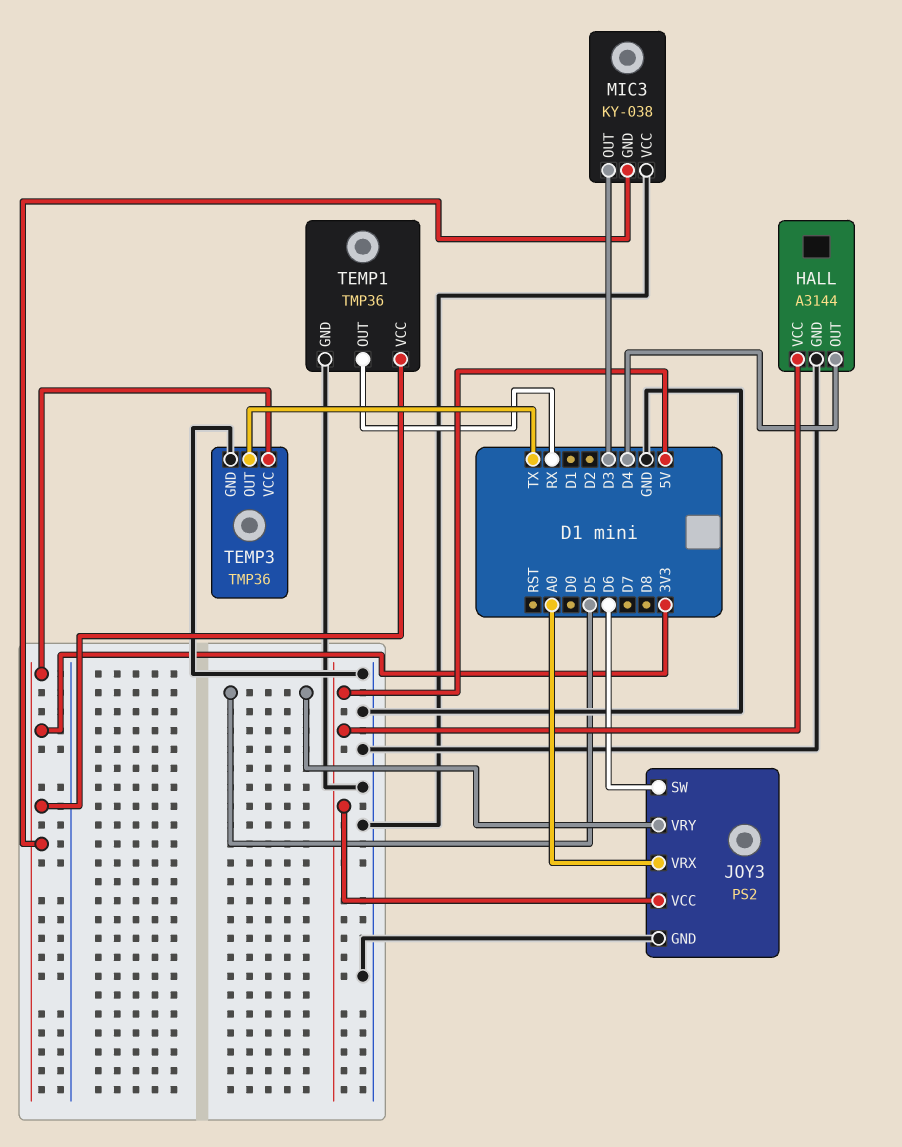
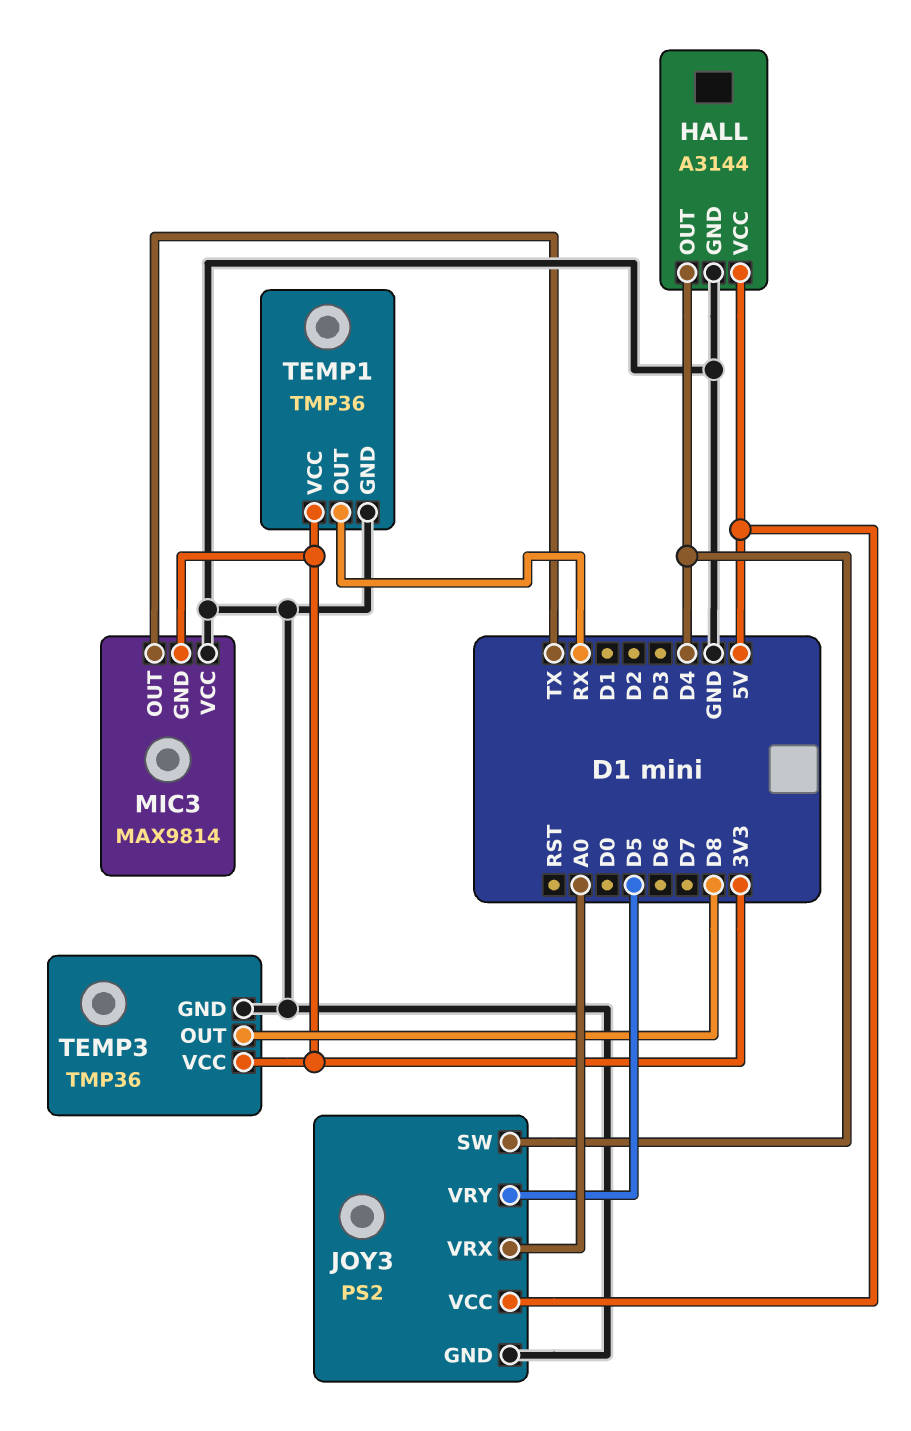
JOY3 pin SW: D6 -> D4
MIC3: KY-038 -> MAX9814
MIC3 pin OUT: D3 -> TX
TEMP3 pin OUT: TX -> D8

